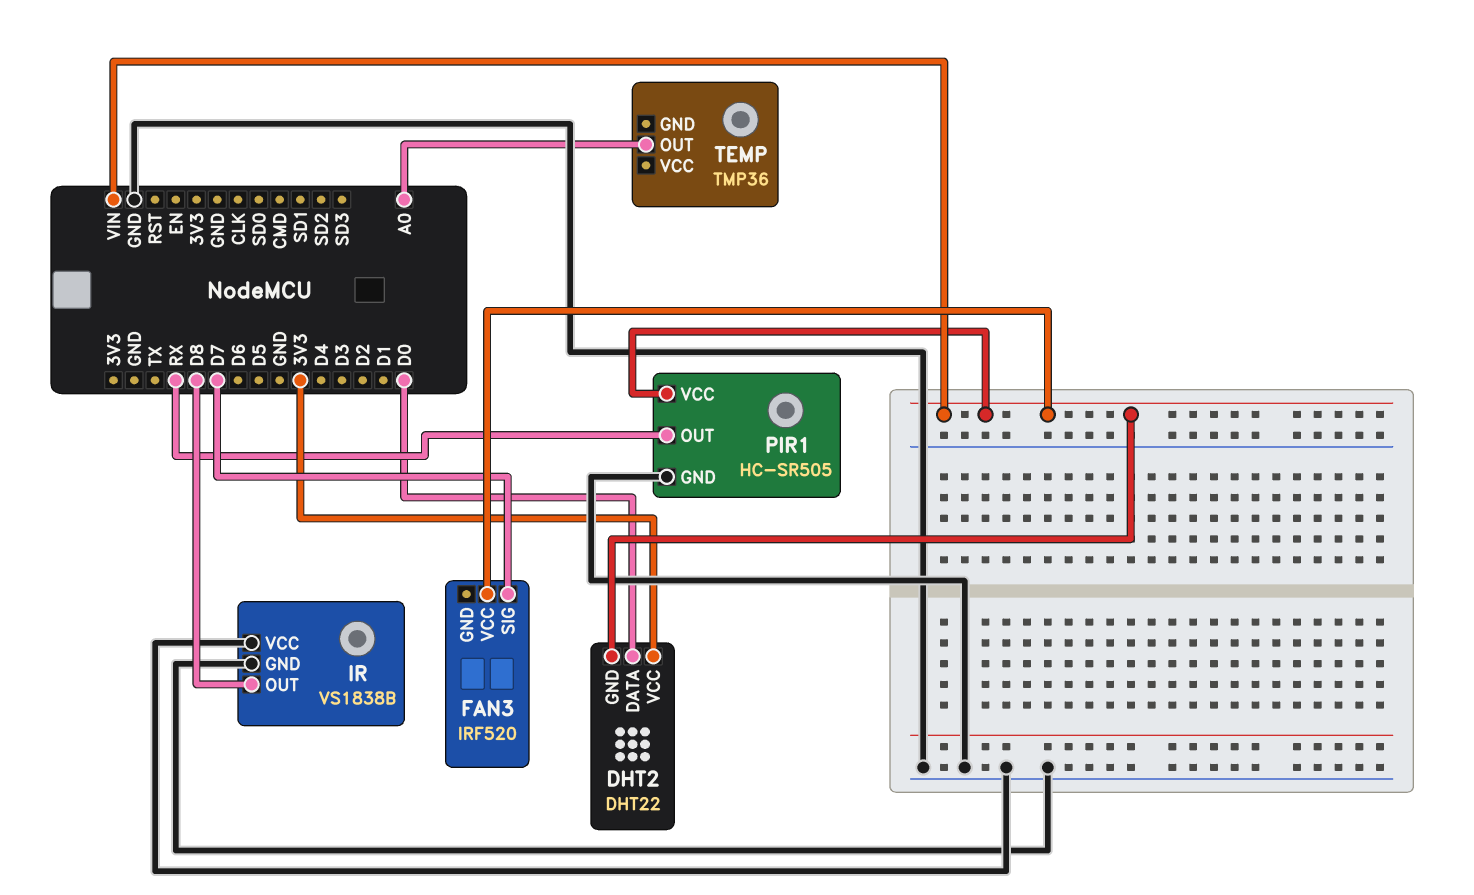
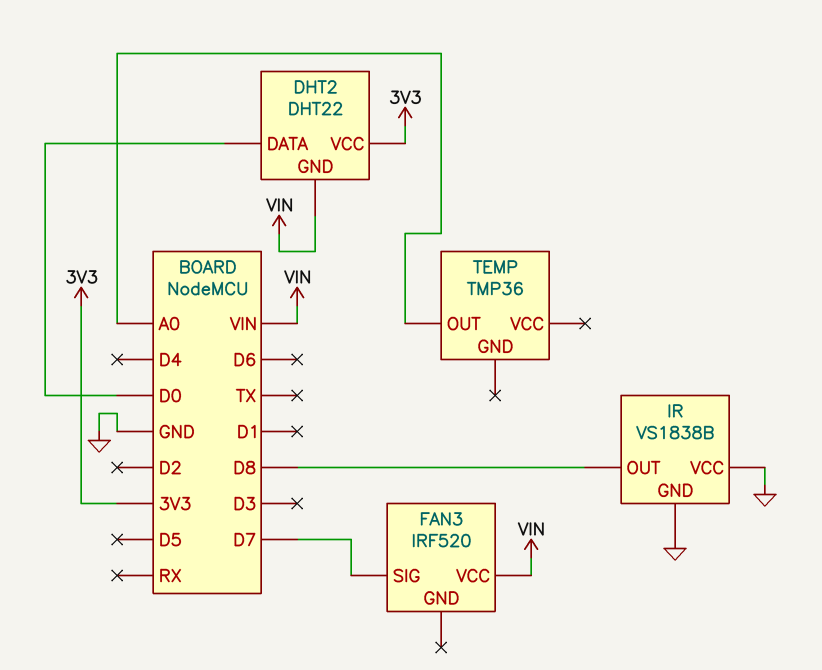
PIR1: HC-SR505 -> none
PIR1 pin GND: GND -> none
PIR1 pin OUT: RX -> none
PIR1 pin VCC: VIN -> none

